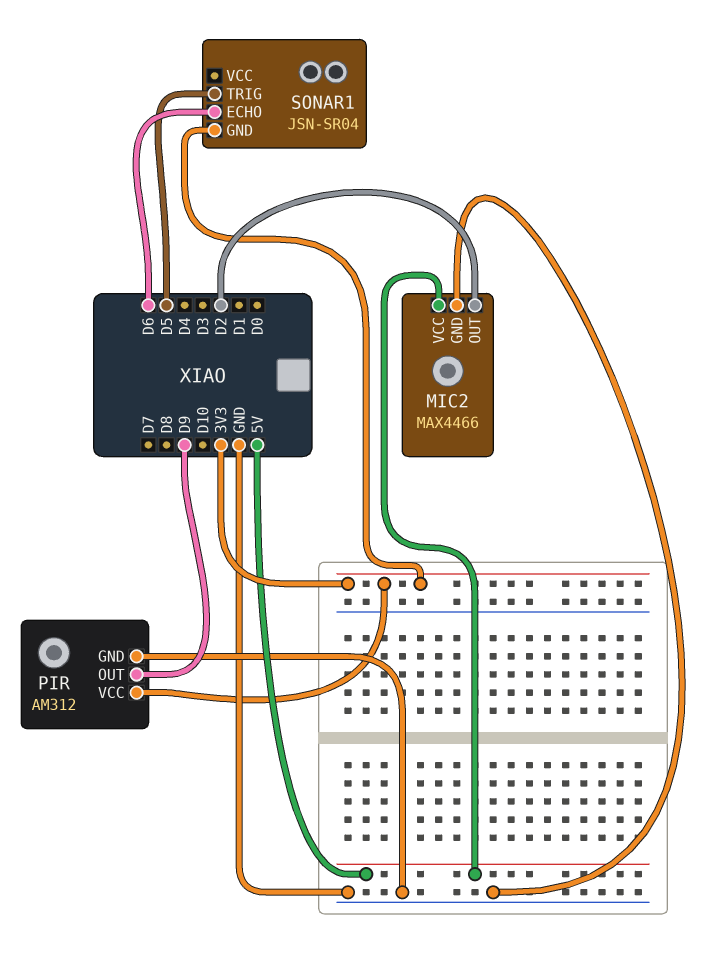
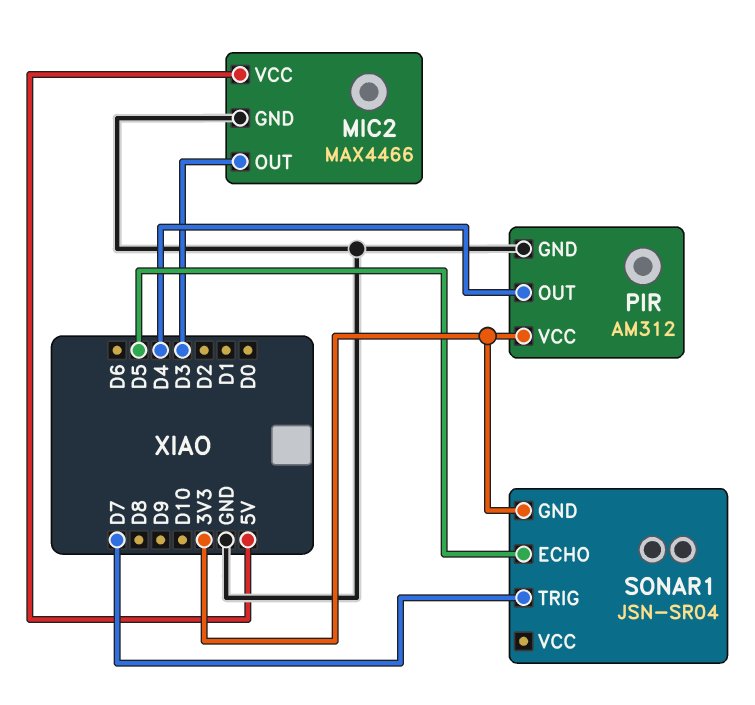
MIC2 pin OUT: D2 -> D3
PIR pin OUT: D9 -> D4
SONAR1 pin ECHO: D6 -> D5
SONAR1 pin TRIG: D5 -> D7

